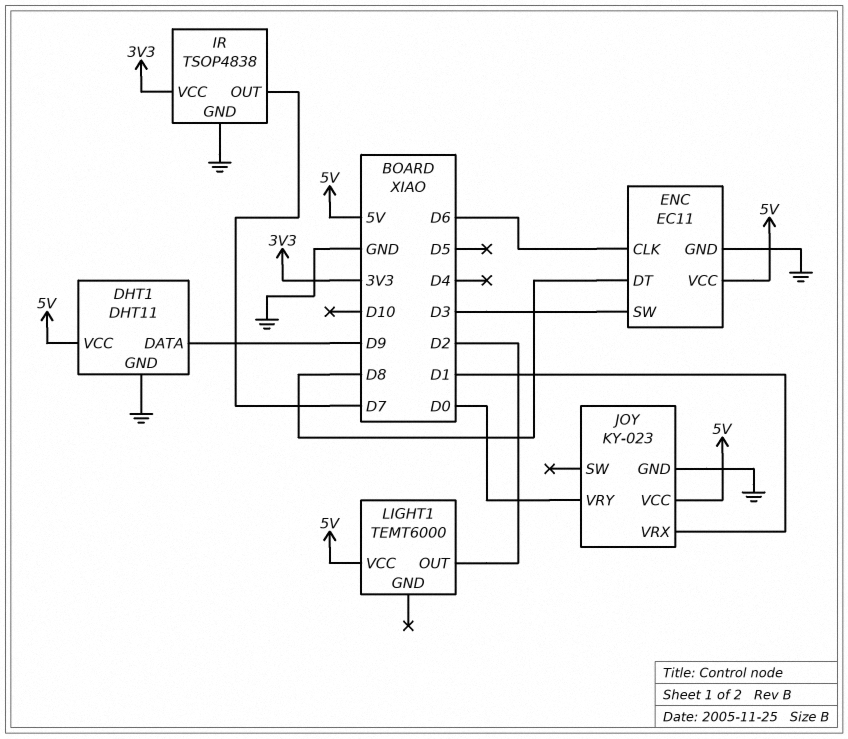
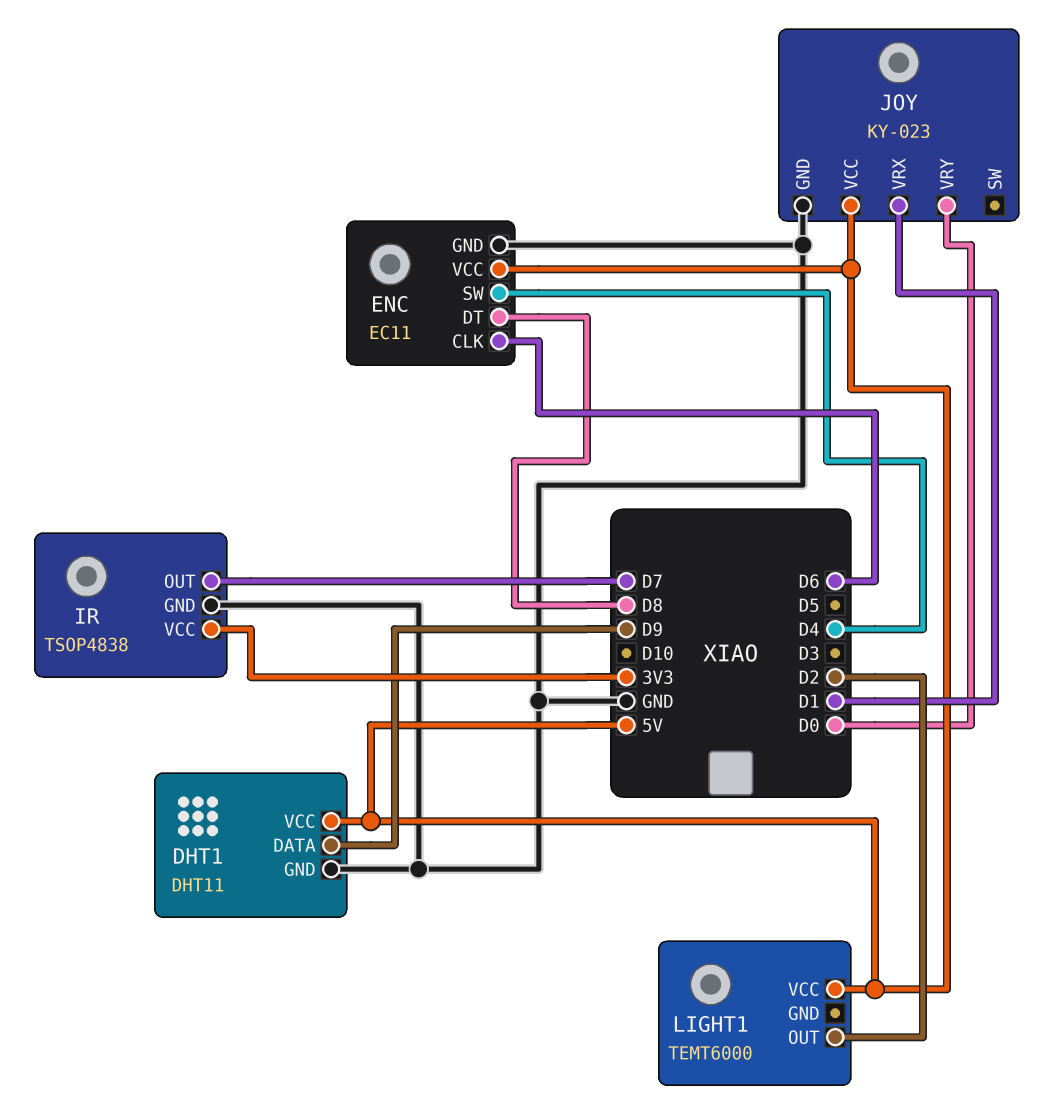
ENC pin SW: D3 -> D4

